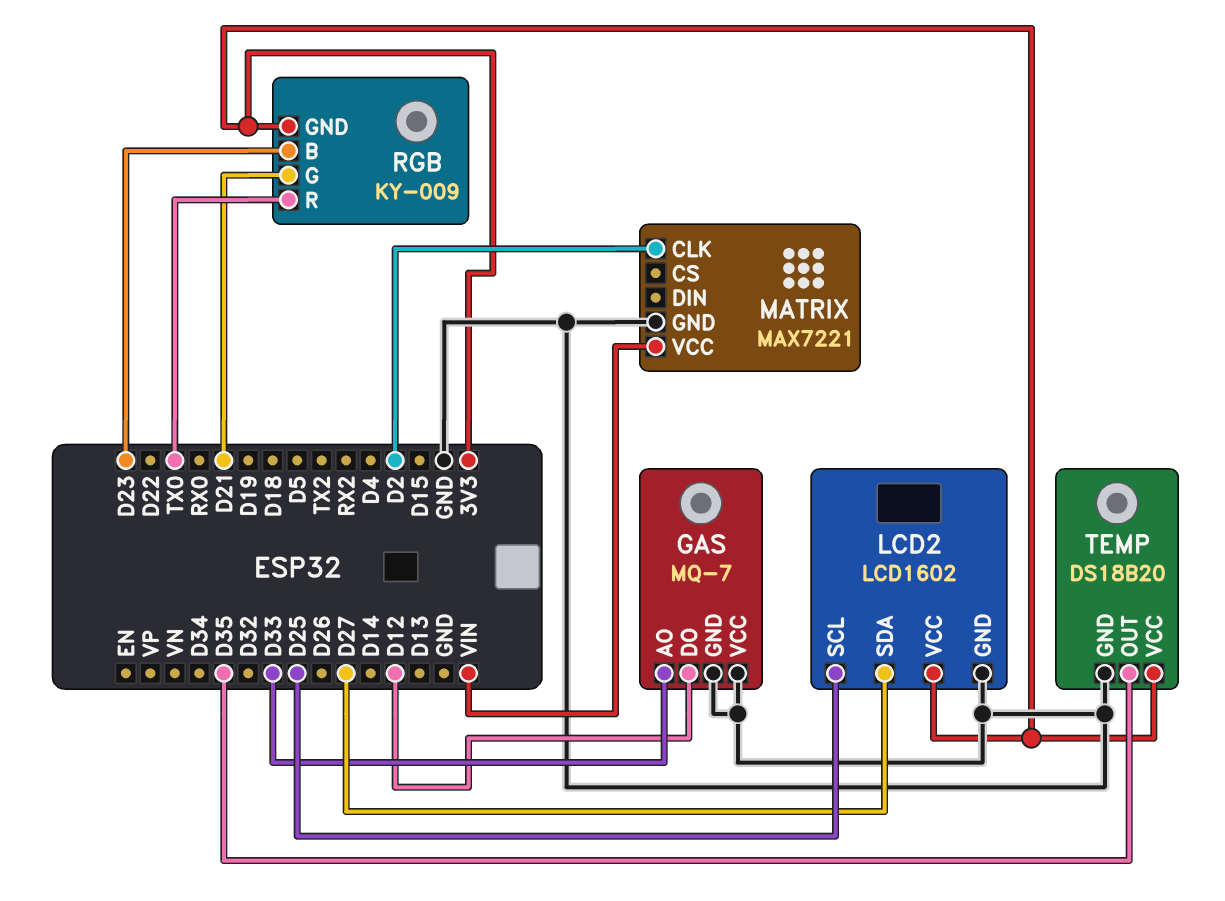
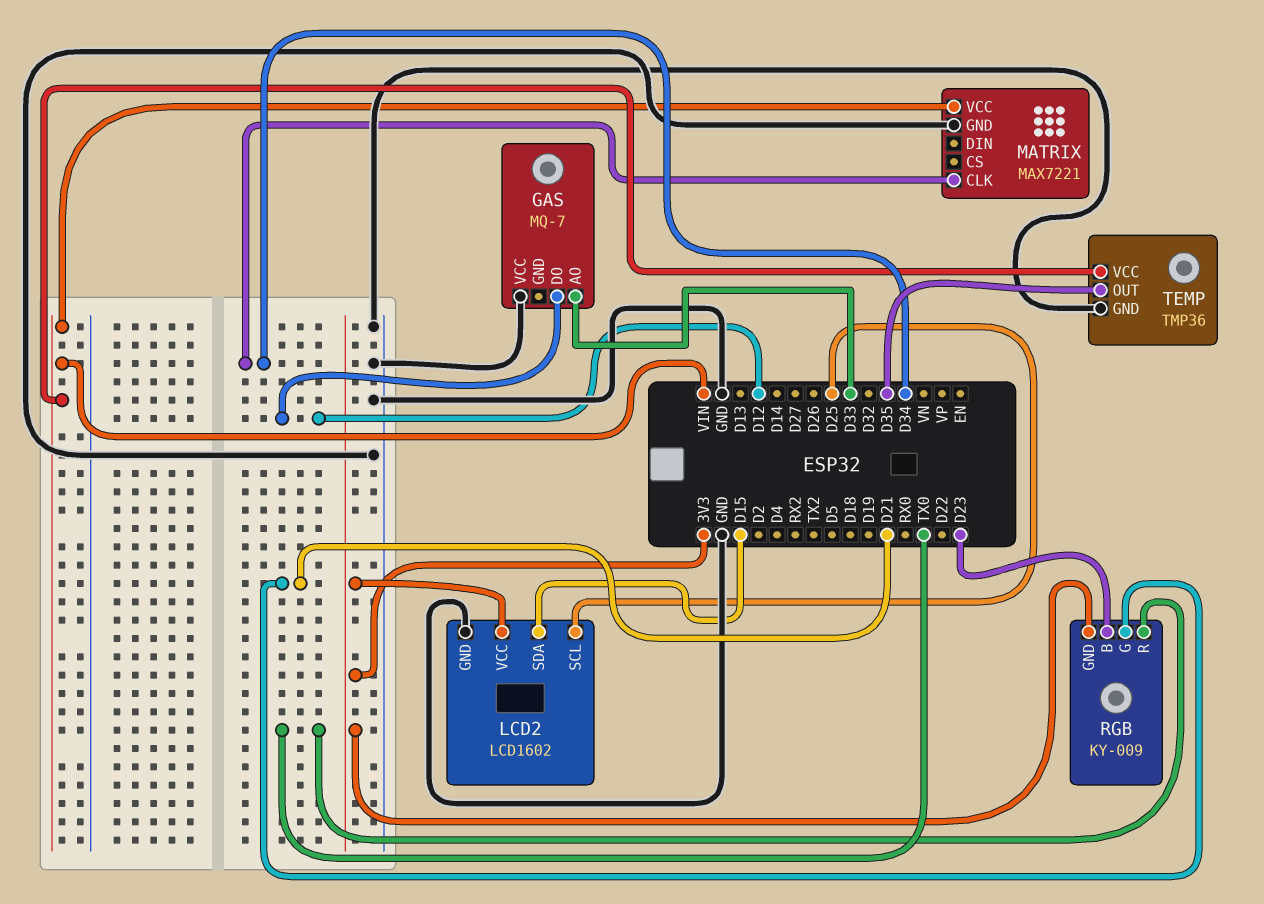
GAS pin GND: GND -> none
LCD2 pin SDA: D27 -> D15
MATRIX pin CLK: D2 -> D34
TEMP: DS18B20 -> TMP36
TEMP pin VCC: 3V3 -> VIN

